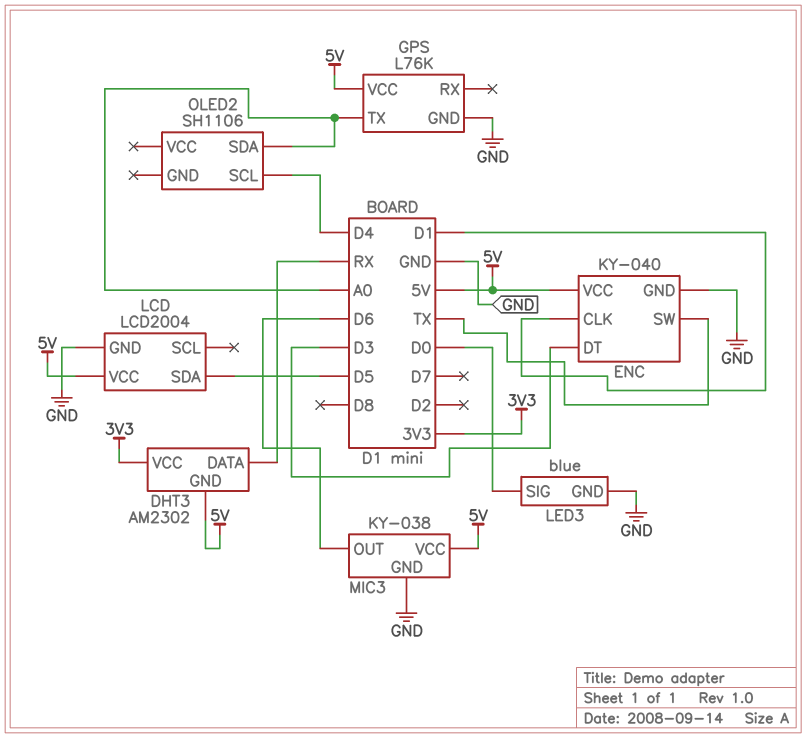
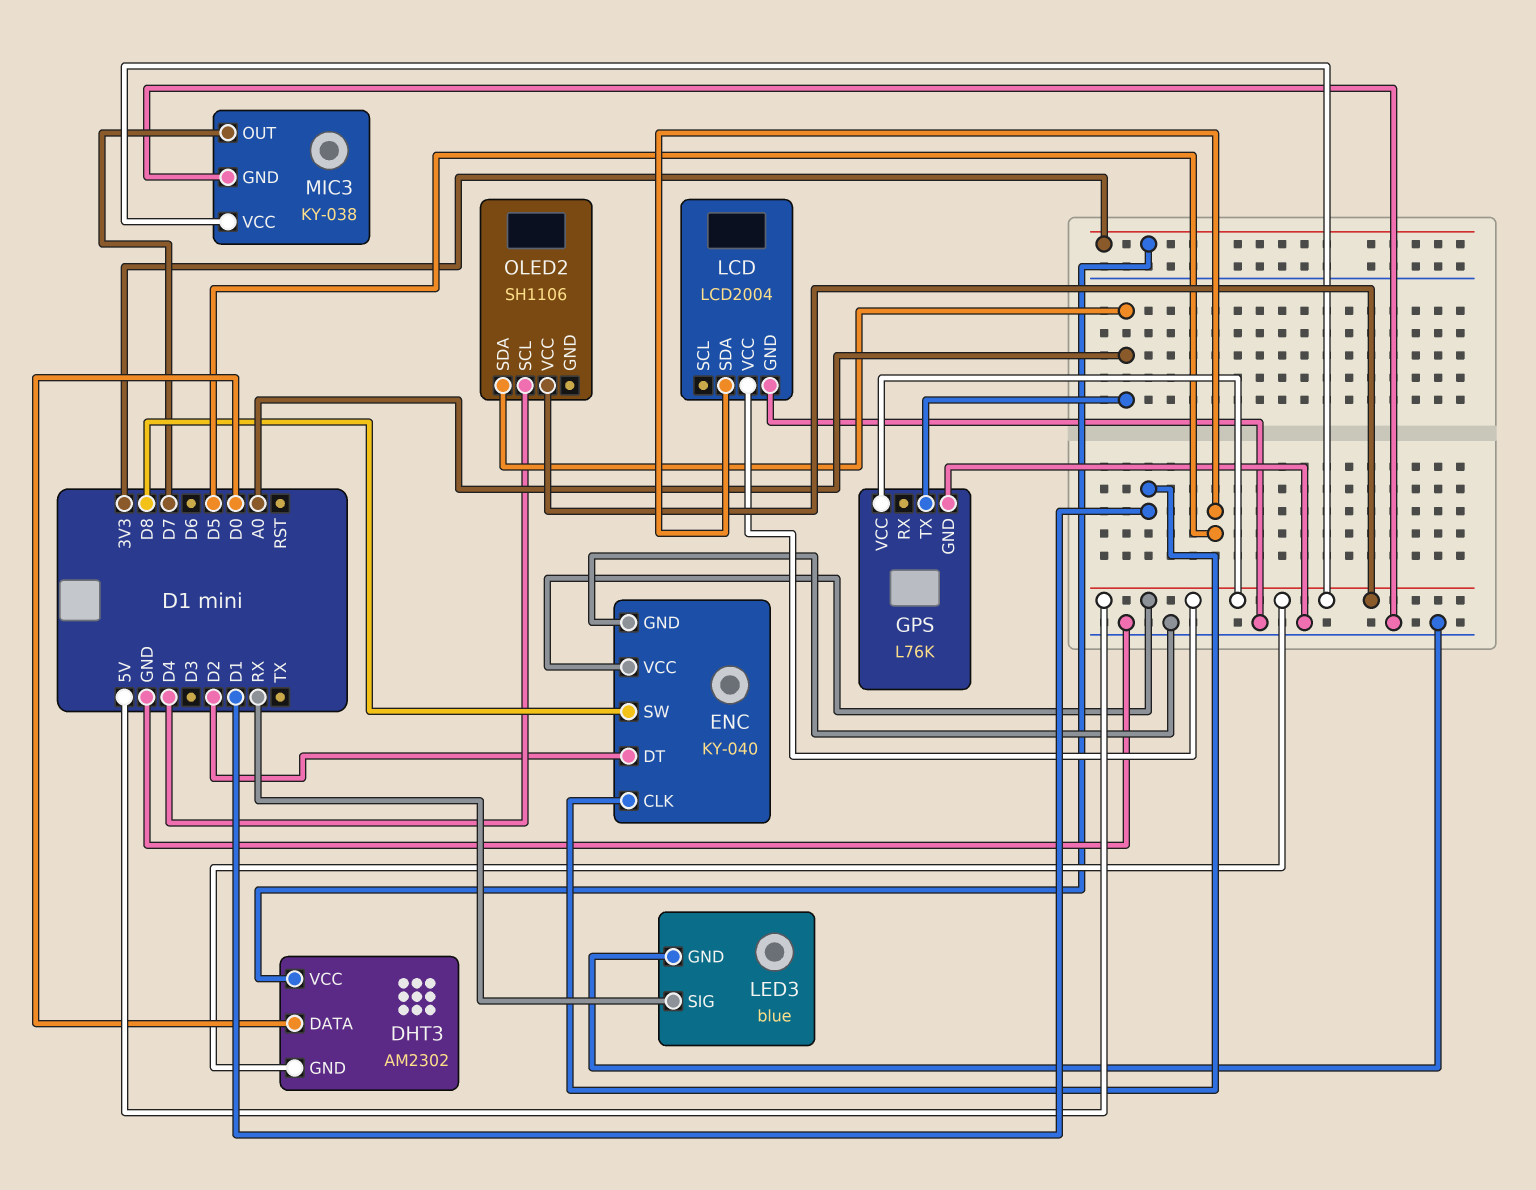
DHT3 pin DATA: RX -> D0
ENC pin DT: D3 -> D2
ENC pin SW: TX -> D8
LED3 pin SIG: D0 -> RX
MIC3 pin OUT: D6 -> D7
OLED2 pin VCC: none -> 5V

